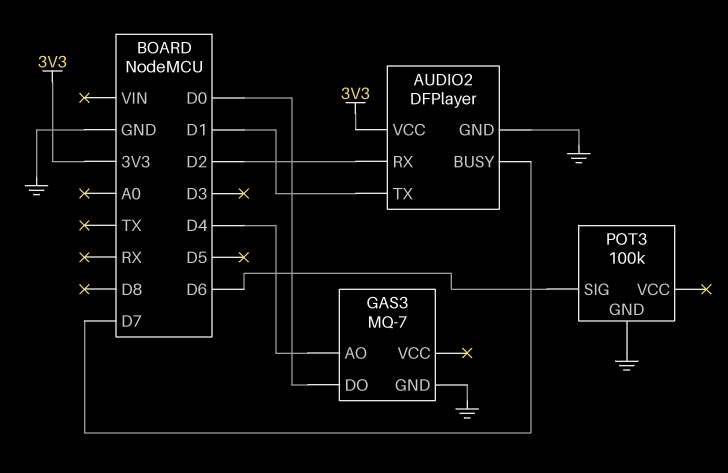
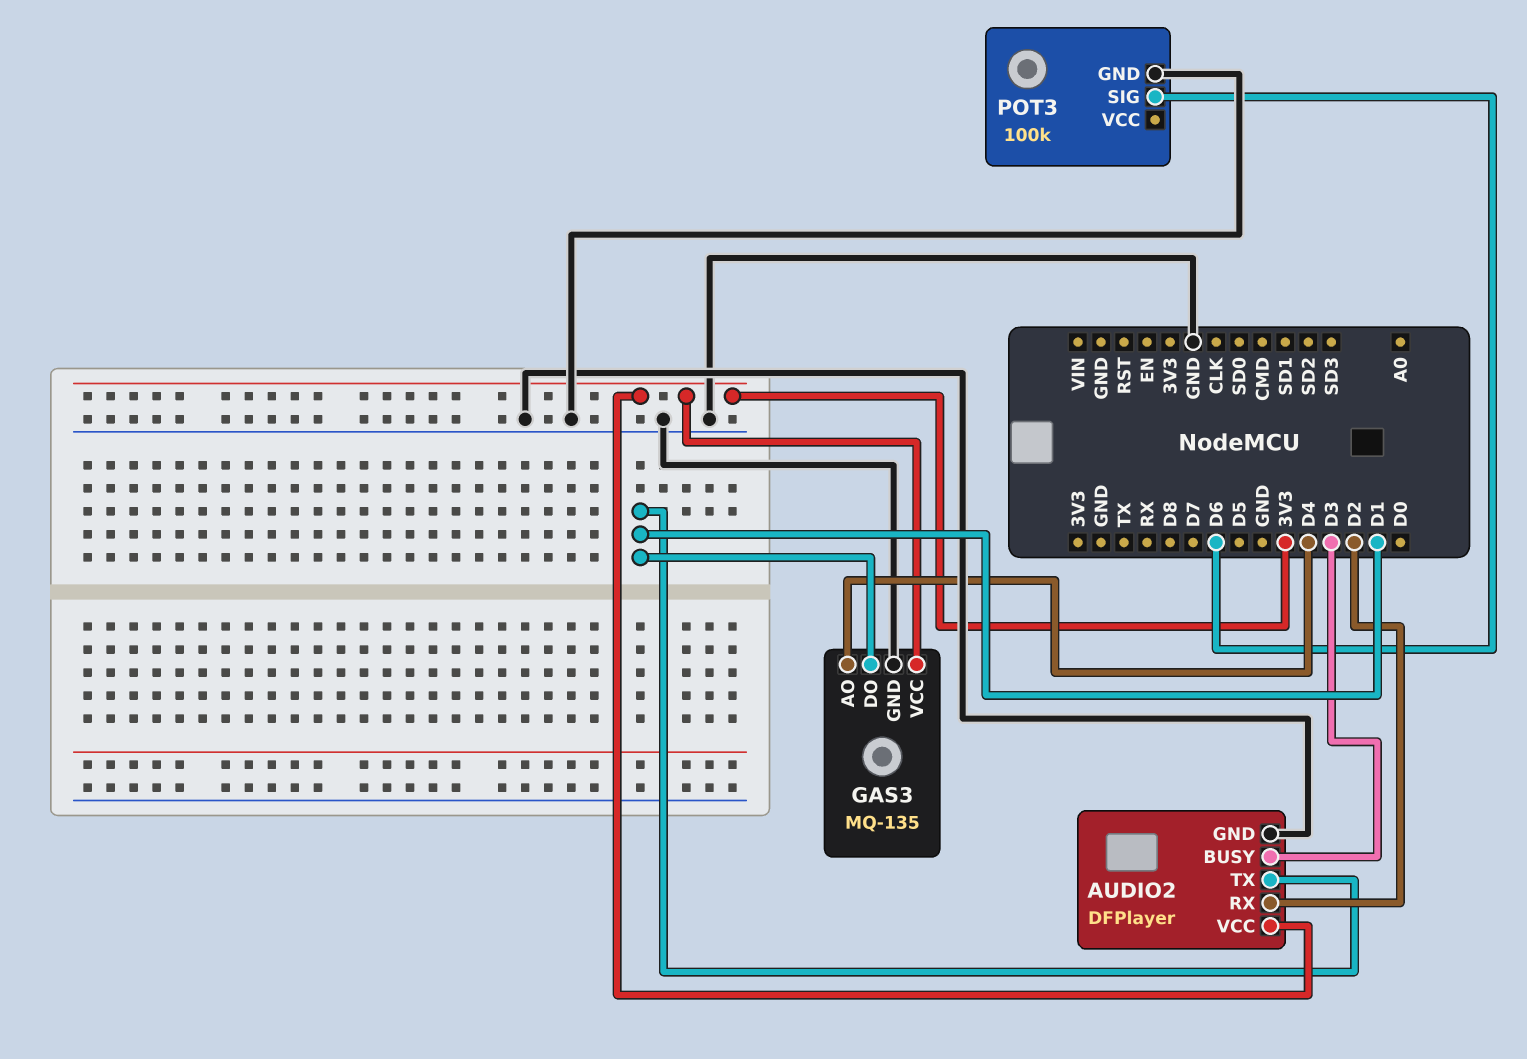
AUDIO2 pin BUSY: D7 -> D3
GAS3: MQ-7 -> MQ-135
GAS3 pin DO: D0 -> D1
GAS3 pin VCC: none -> 3V3

